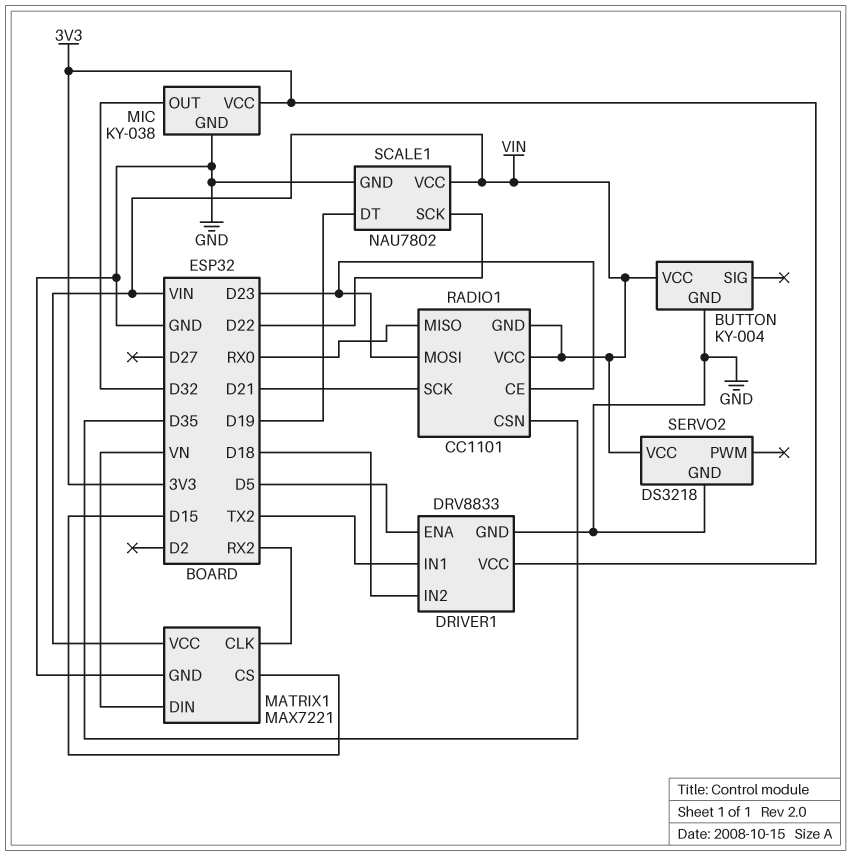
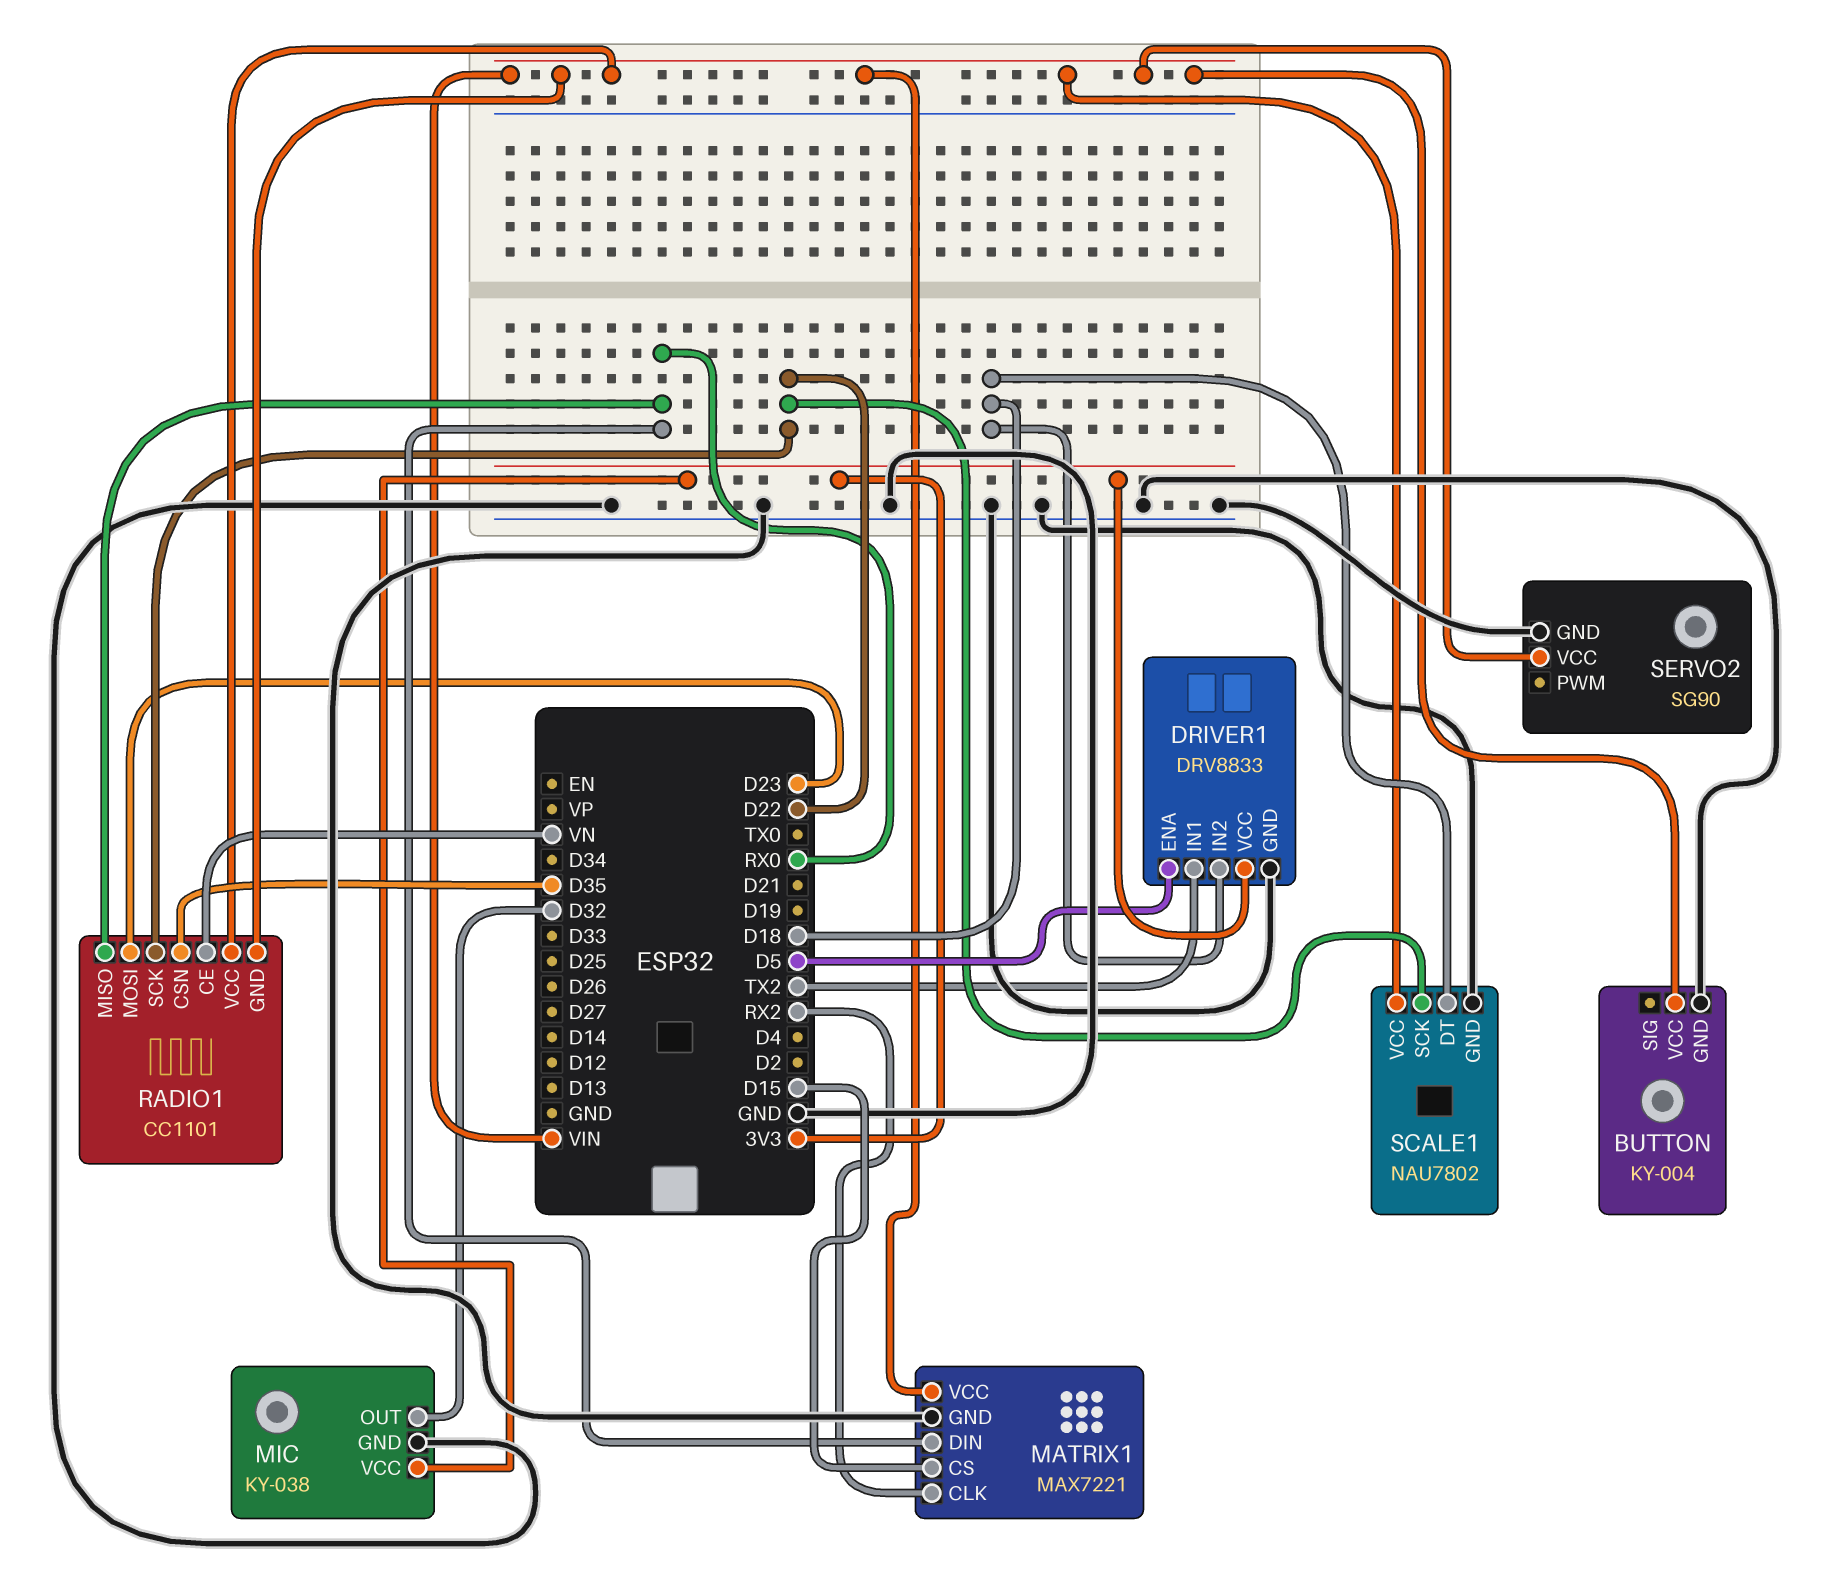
MATRIX1 pin DIN: VN -> RX0
RADIO1 pin CE: D23 -> VN
RADIO1 pin SCK: D21 -> D22
SCALE1 pin DT: D19 -> D18
SERVO2: DS3218 -> SG90

